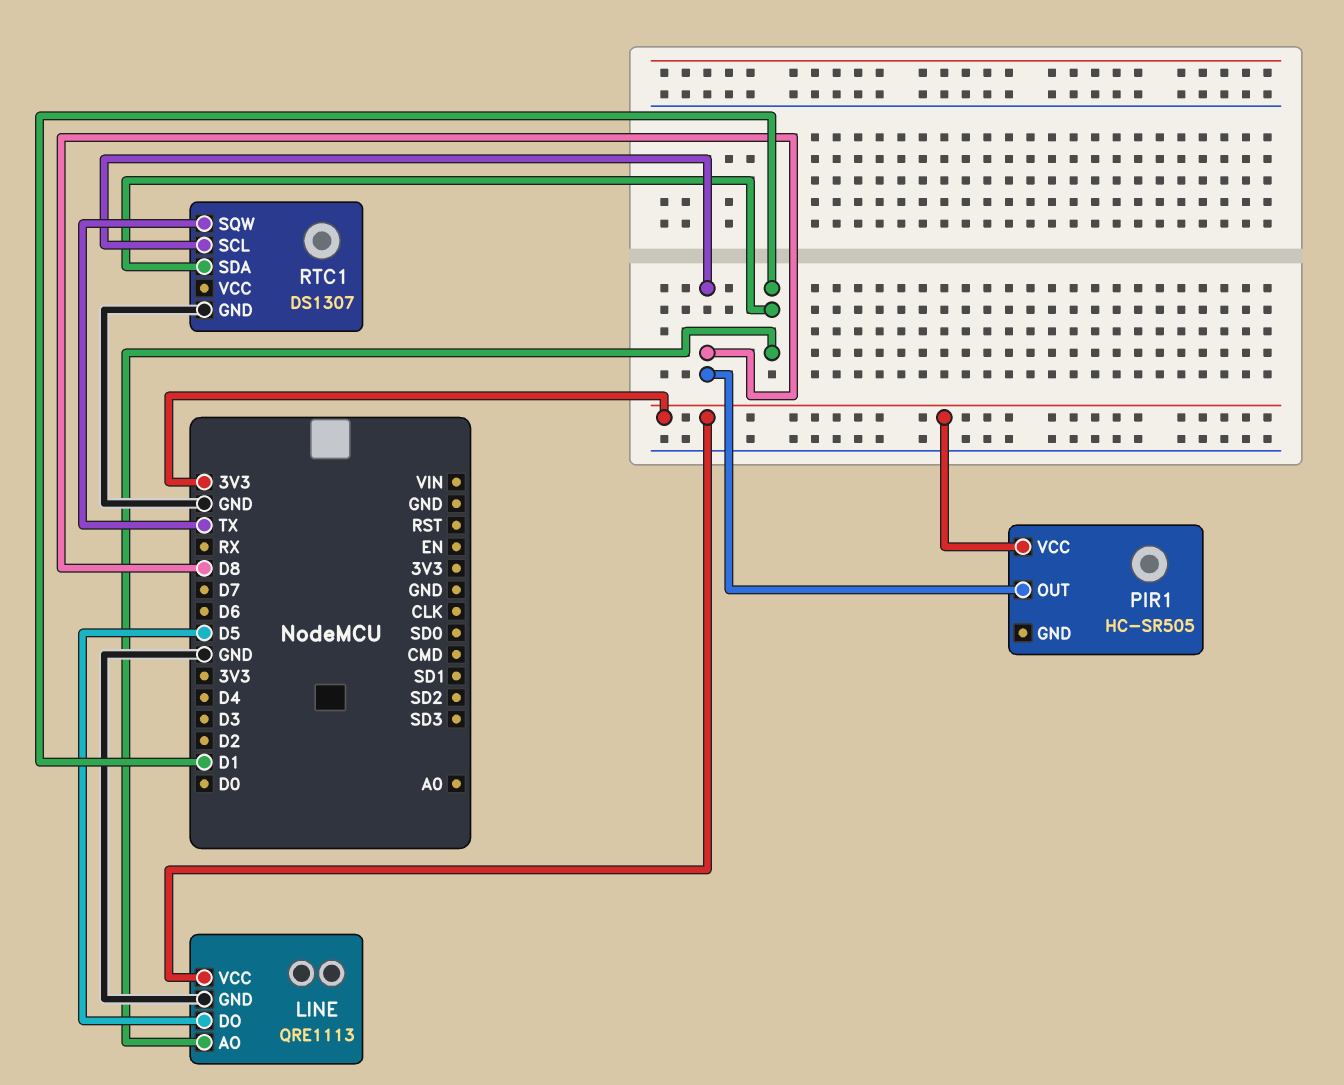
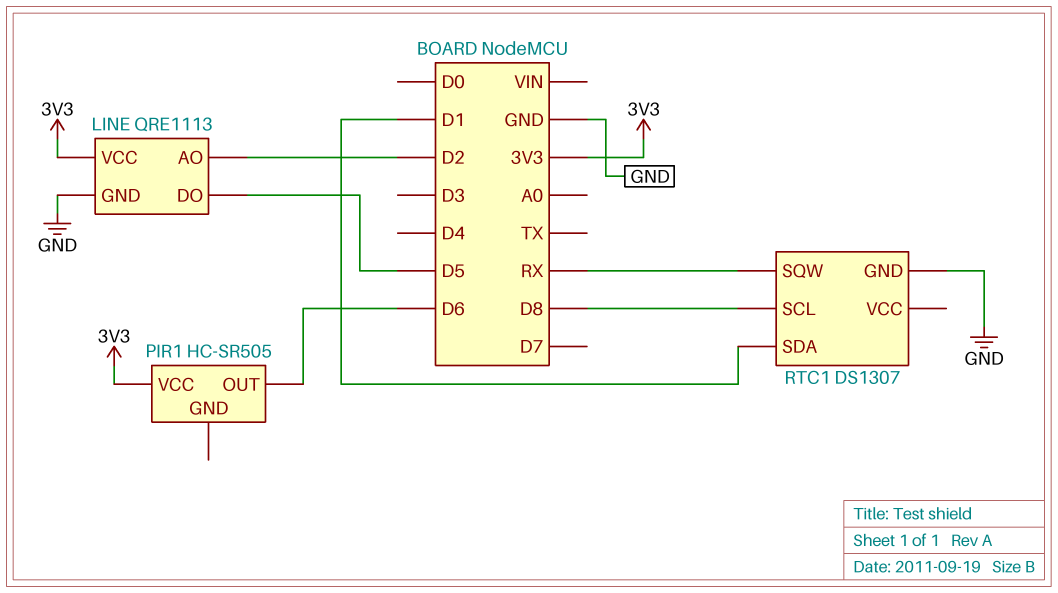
LINE pin AO: D1 -> D2
PIR1 pin OUT: D8 -> D6
RTC1 pin SQW: TX -> RX

